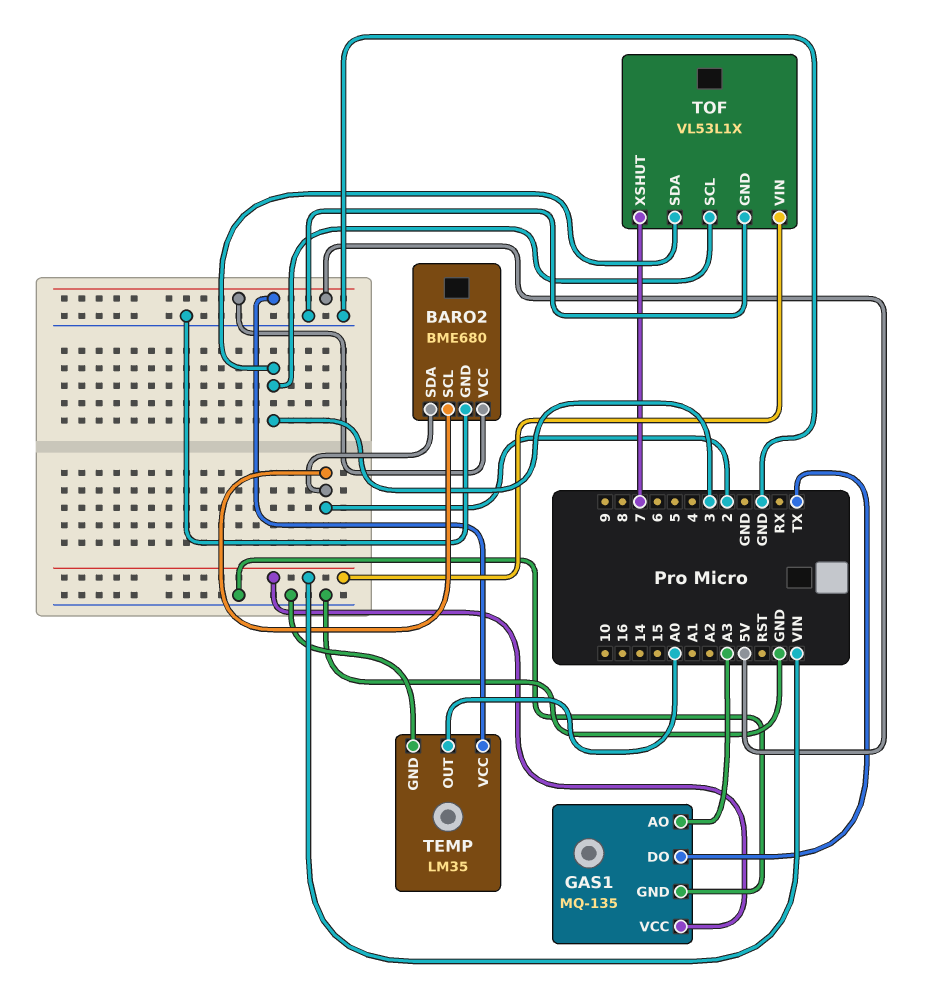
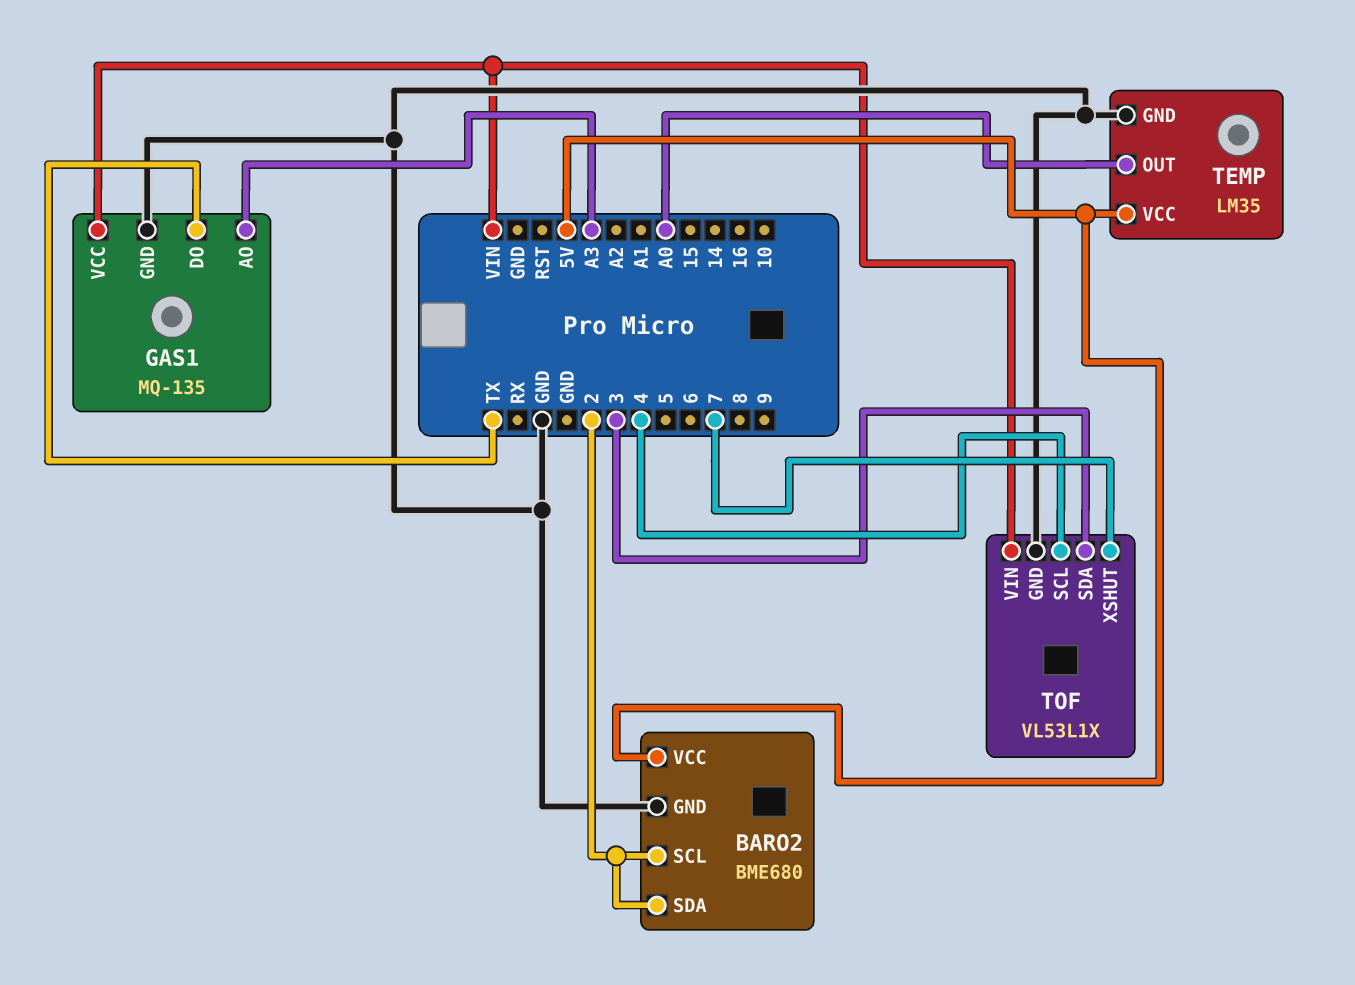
TOF pin SCL: 3 -> 4

